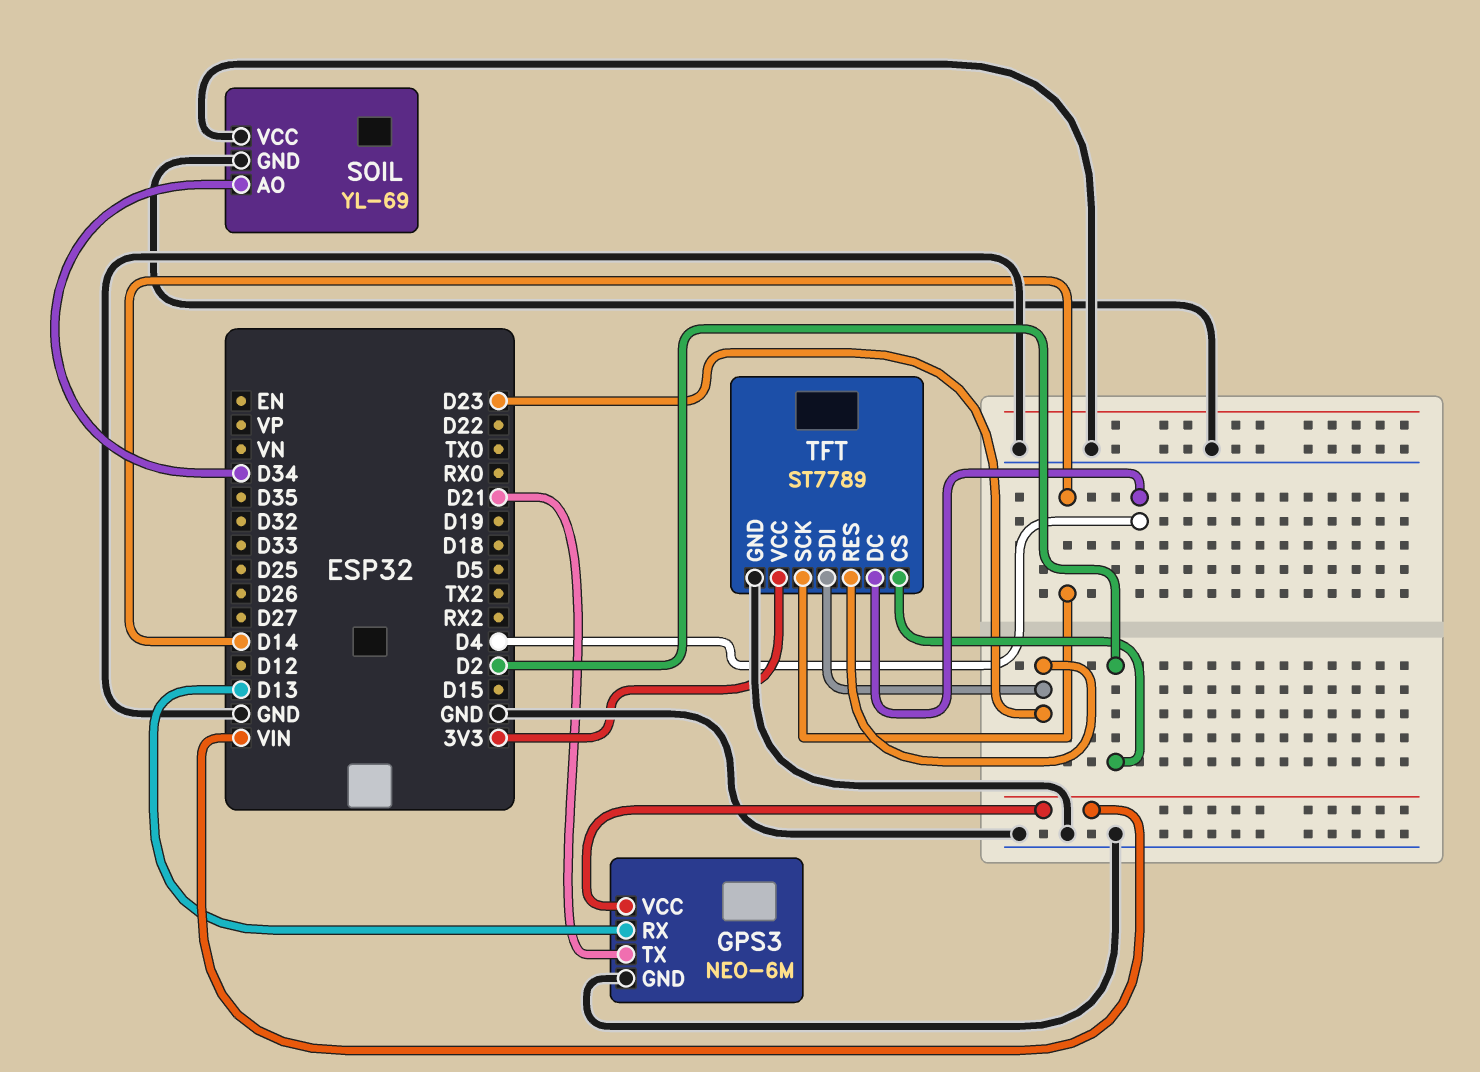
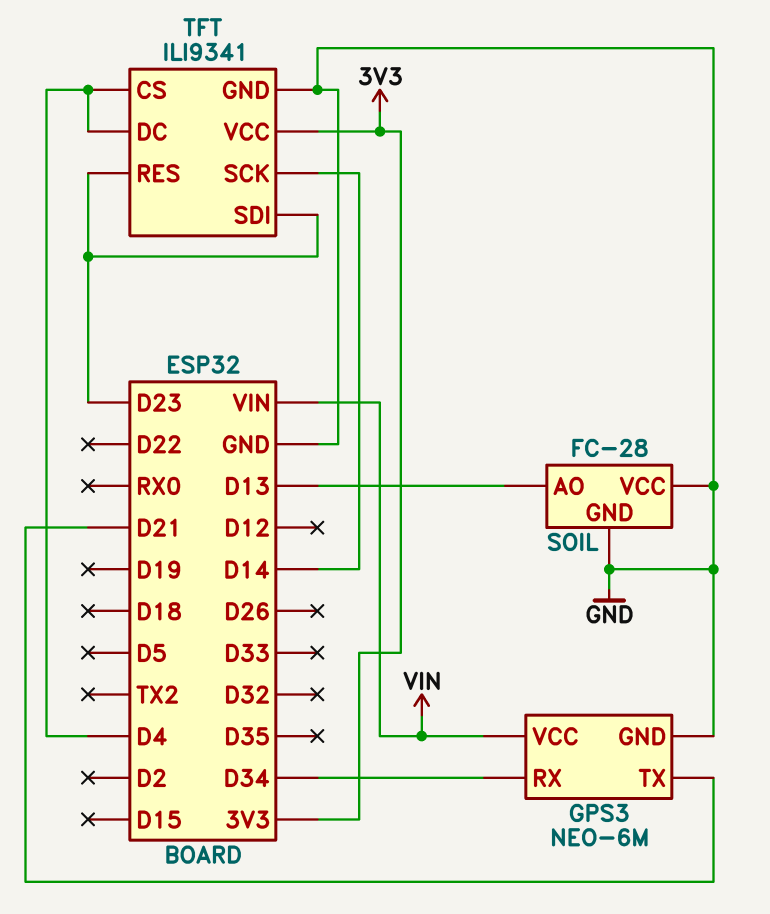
GPS3 pin RX: D13 -> D34
SOIL: YL-69 -> FC-28
SOIL pin AO: D34 -> D13
TFT: ST7789 -> ILI9341
TFT pin CS: D2 -> D4

